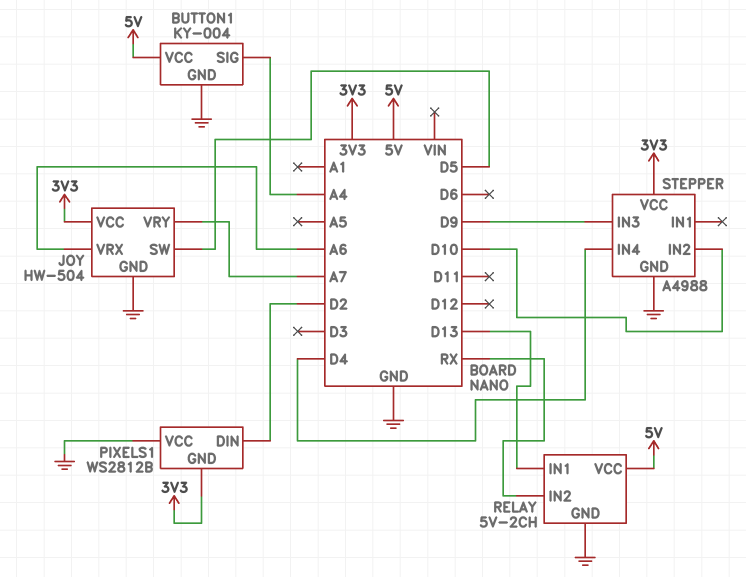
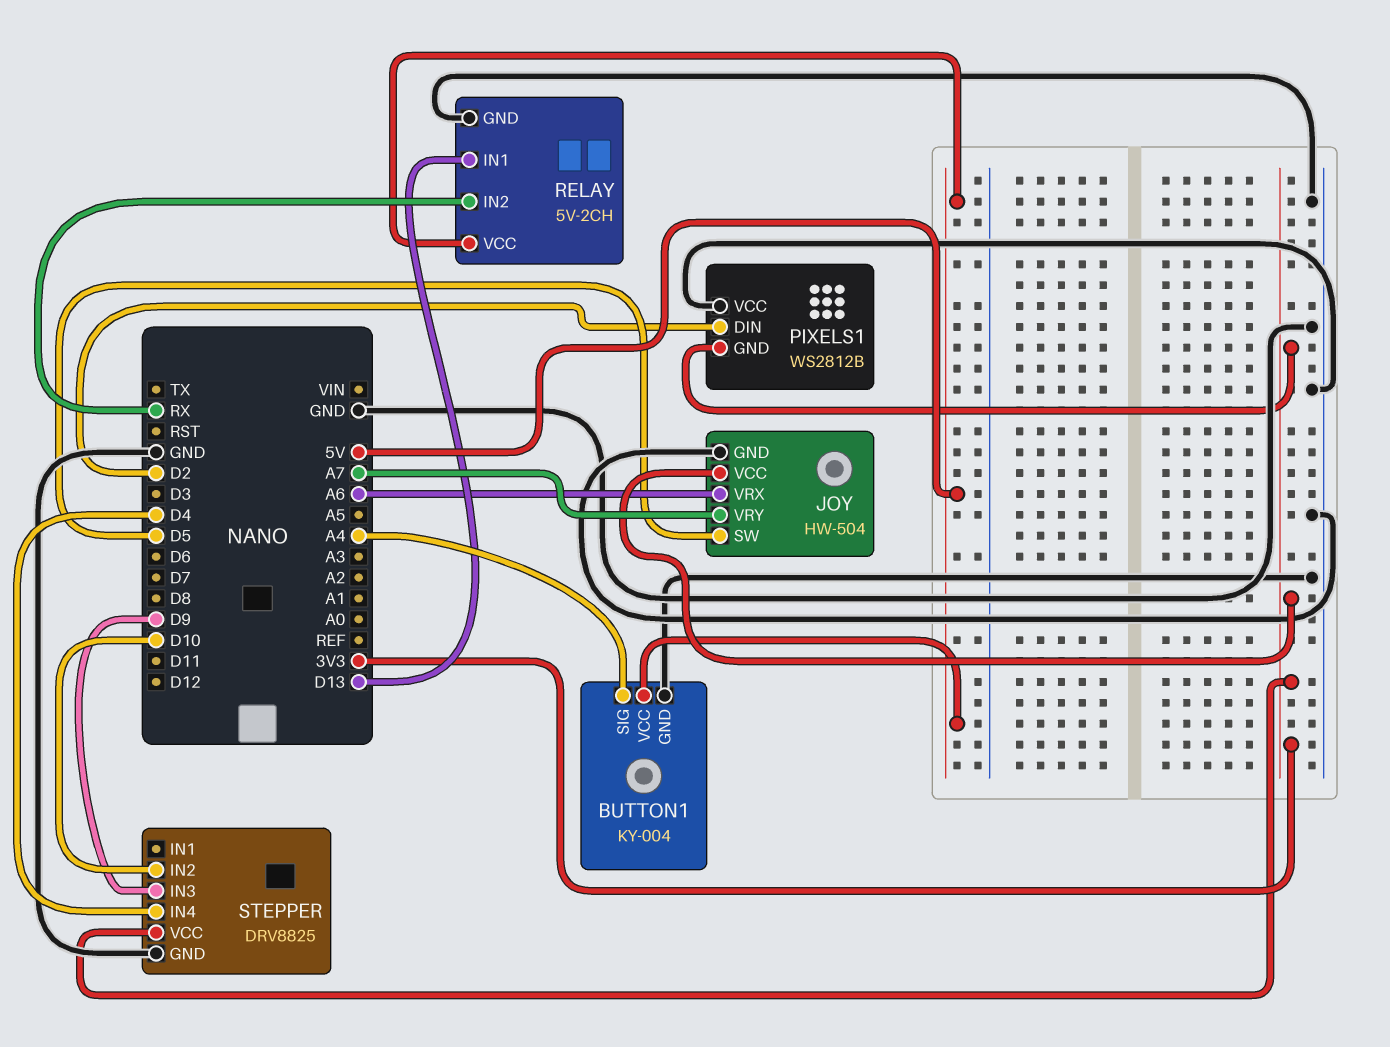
STEPPER: A4988 -> DRV8825

